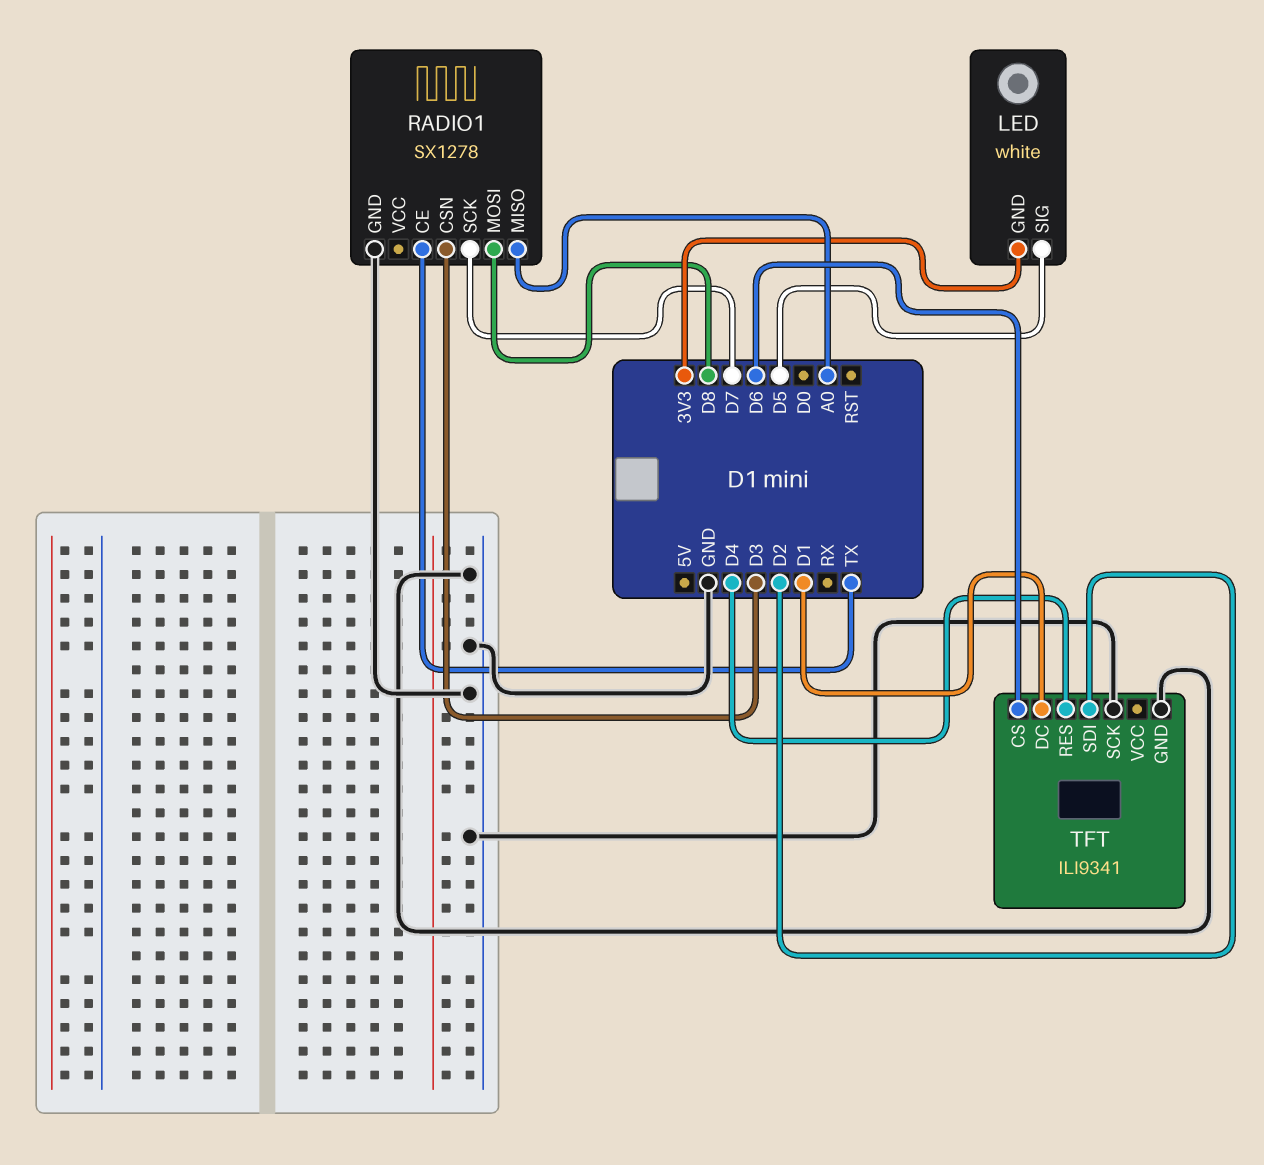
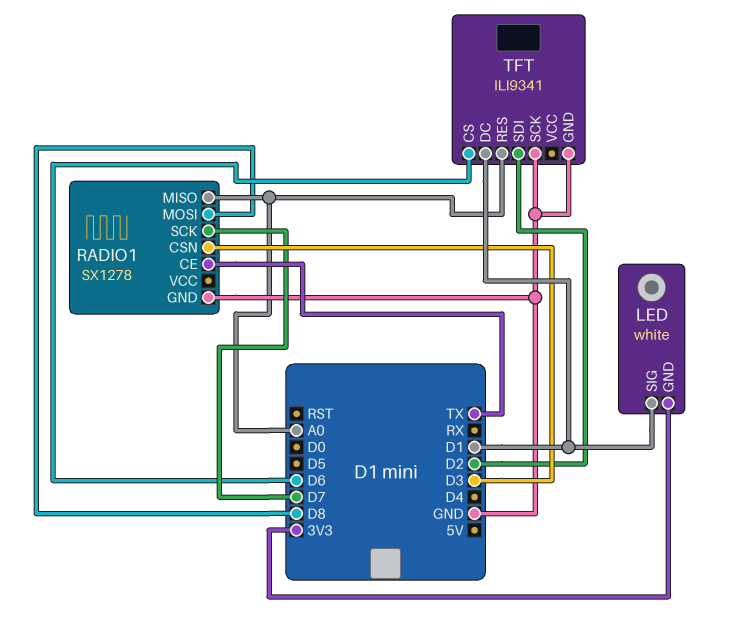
LED pin SIG: D5 -> D1
TFT pin RES: D4 -> A0

